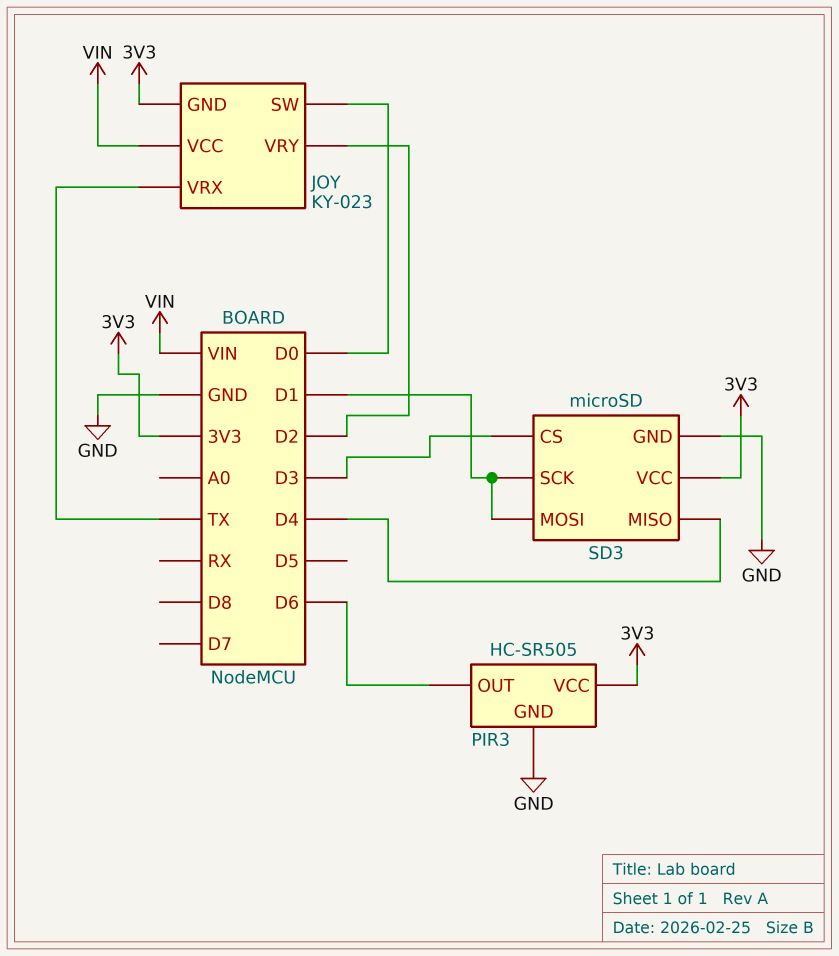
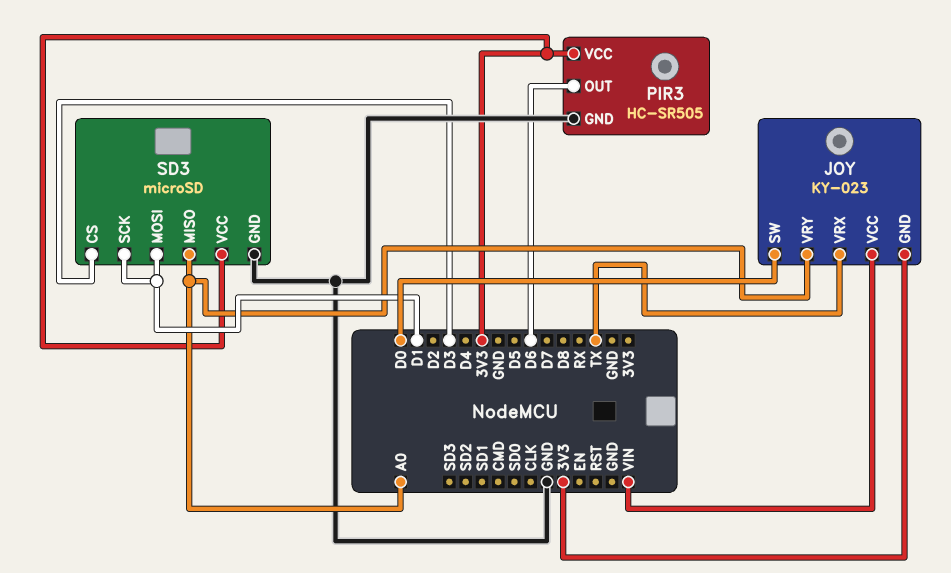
JOY pin VRY: D2 -> A0
SD3 pin MISO: D4 -> A0

